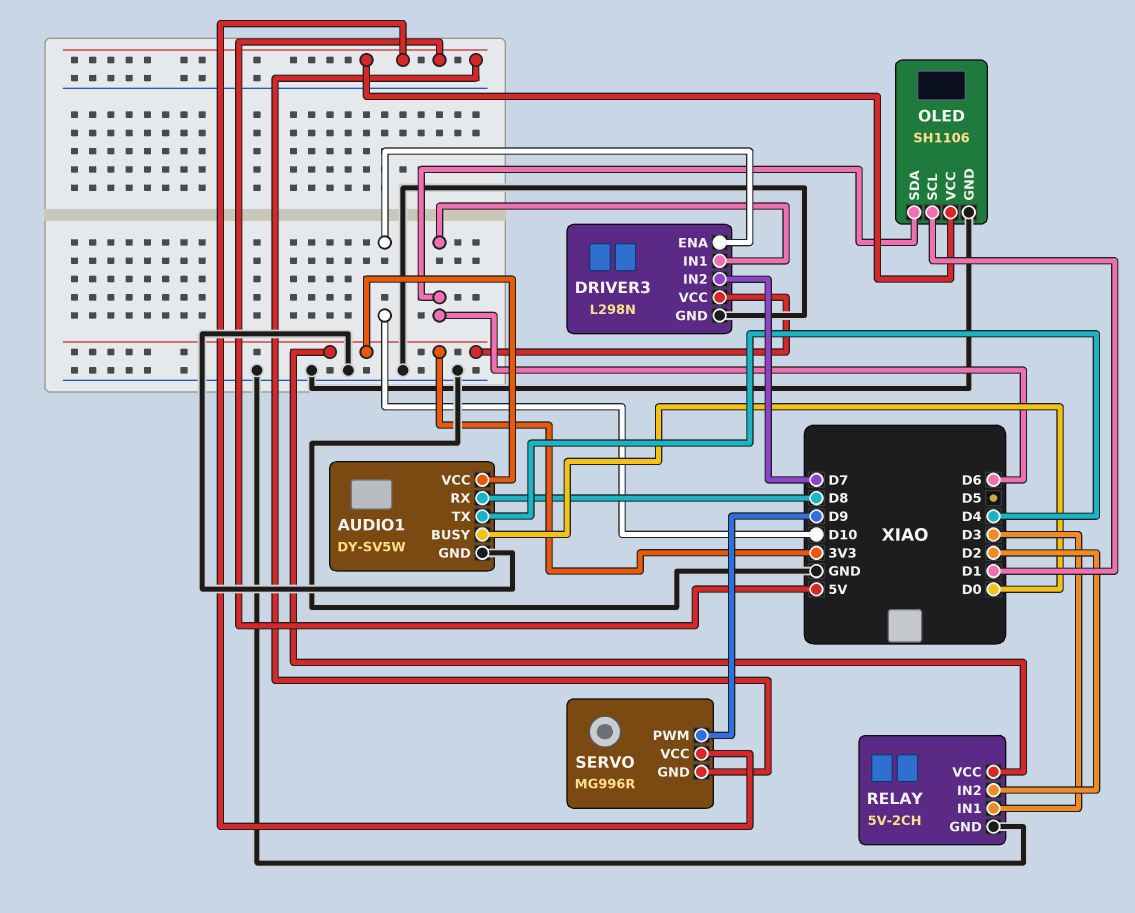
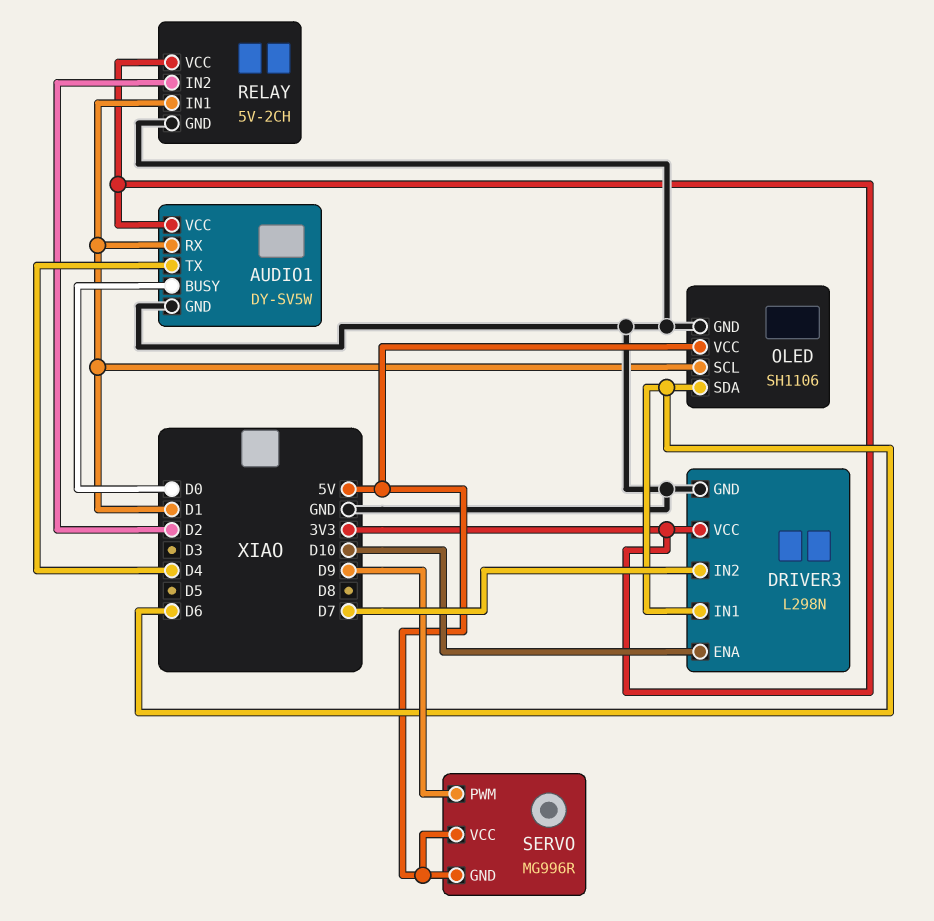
AUDIO1 pin RX: D8 -> D1
RELAY pin IN1: D3 -> D1

